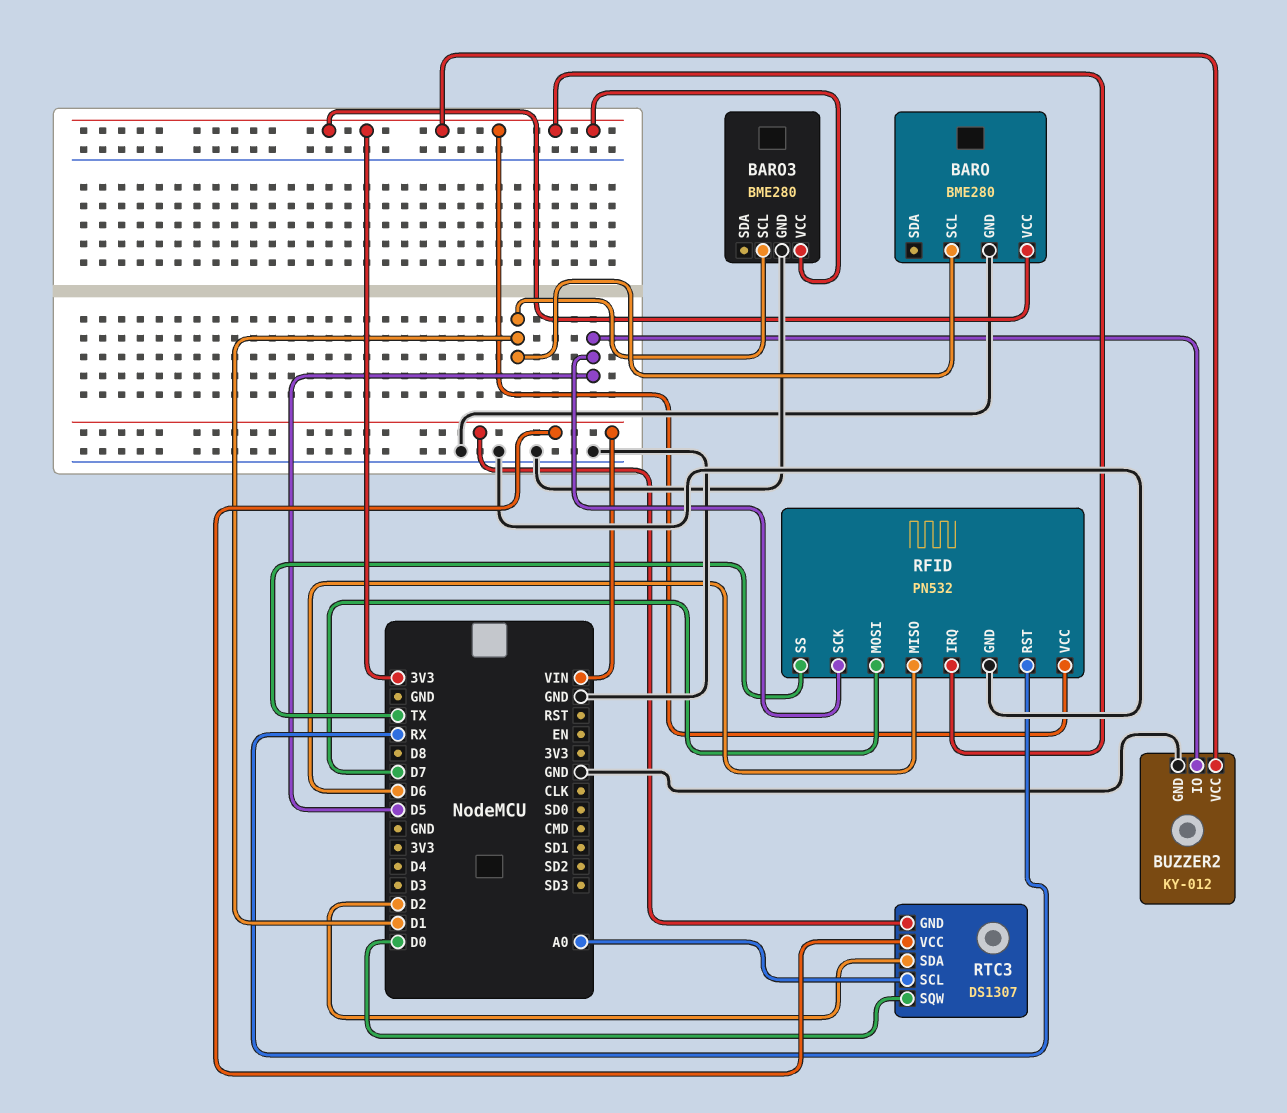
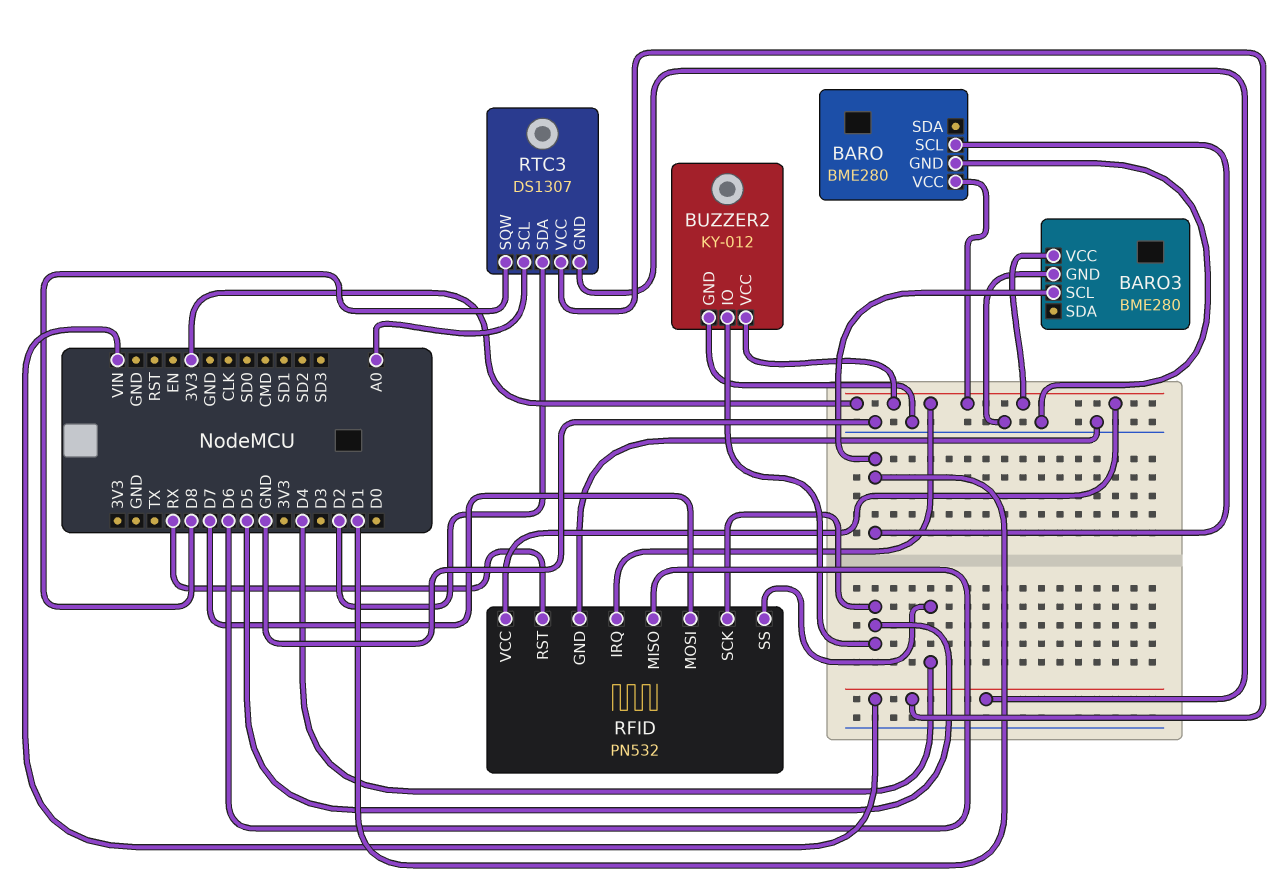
RFID pin SS: TX -> D4
RTC3 pin SQW: D0 -> D8

